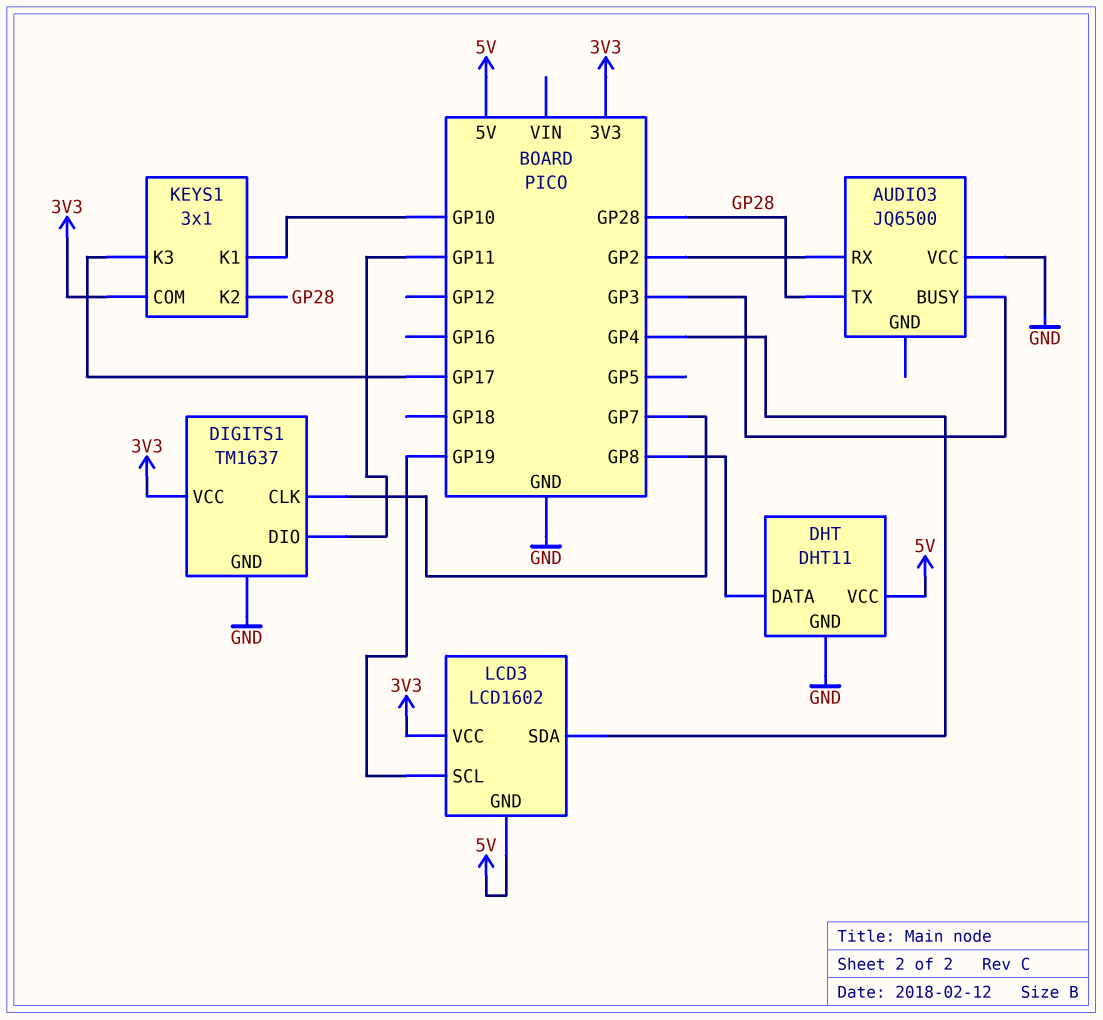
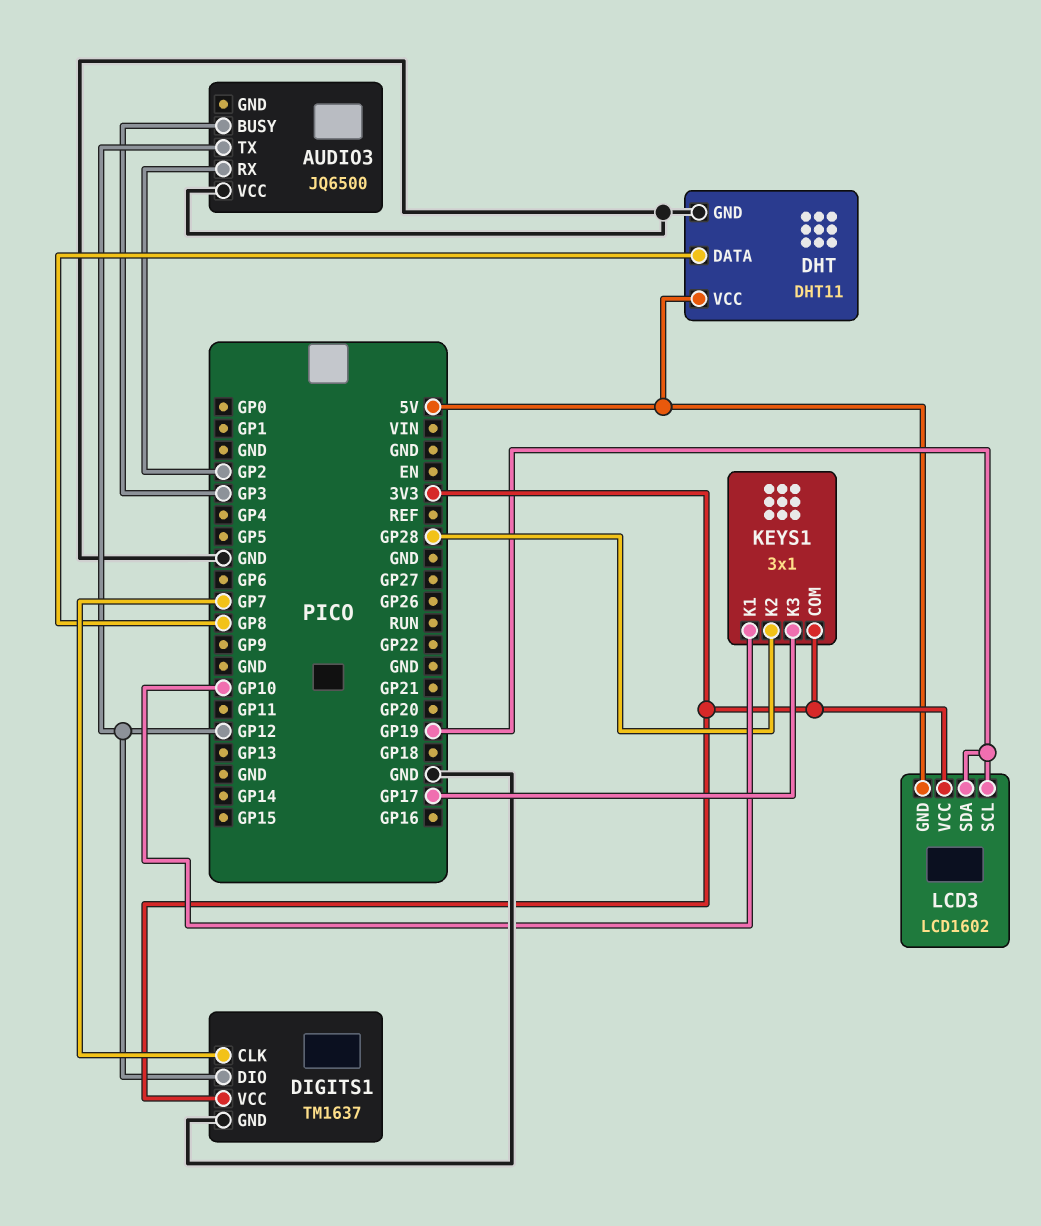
AUDIO3 pin TX: GP28 -> GP12
DIGITS1 pin DIO: GP11 -> GP12
LCD3 pin SDA: GP4 -> GP19

